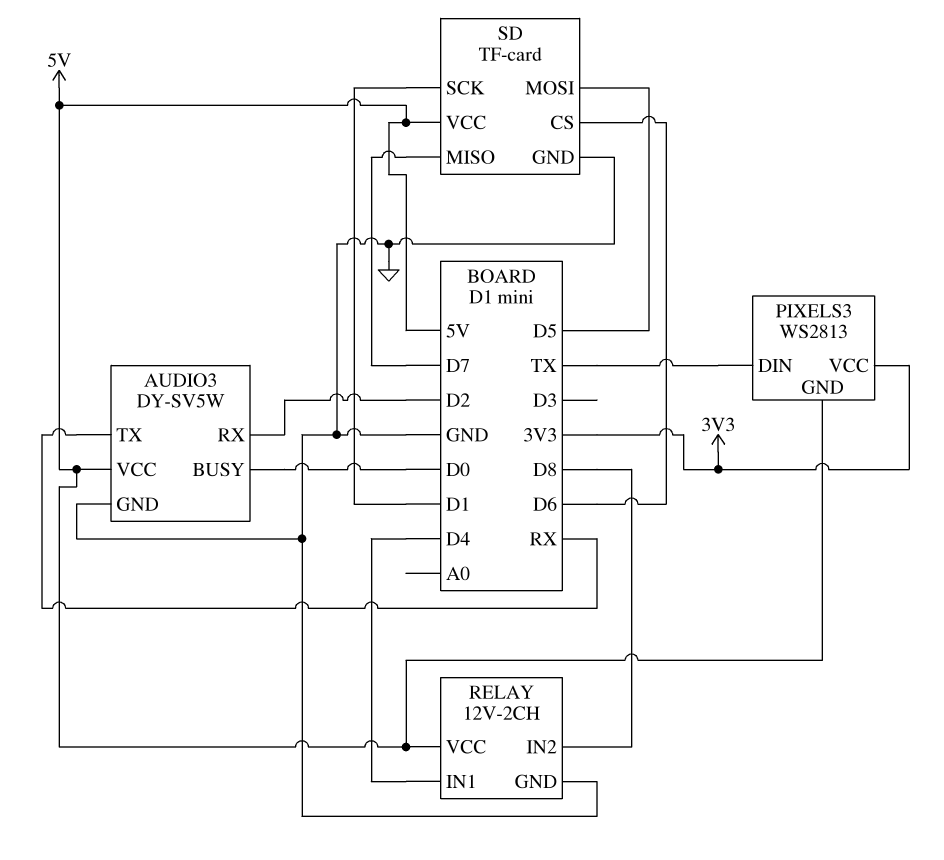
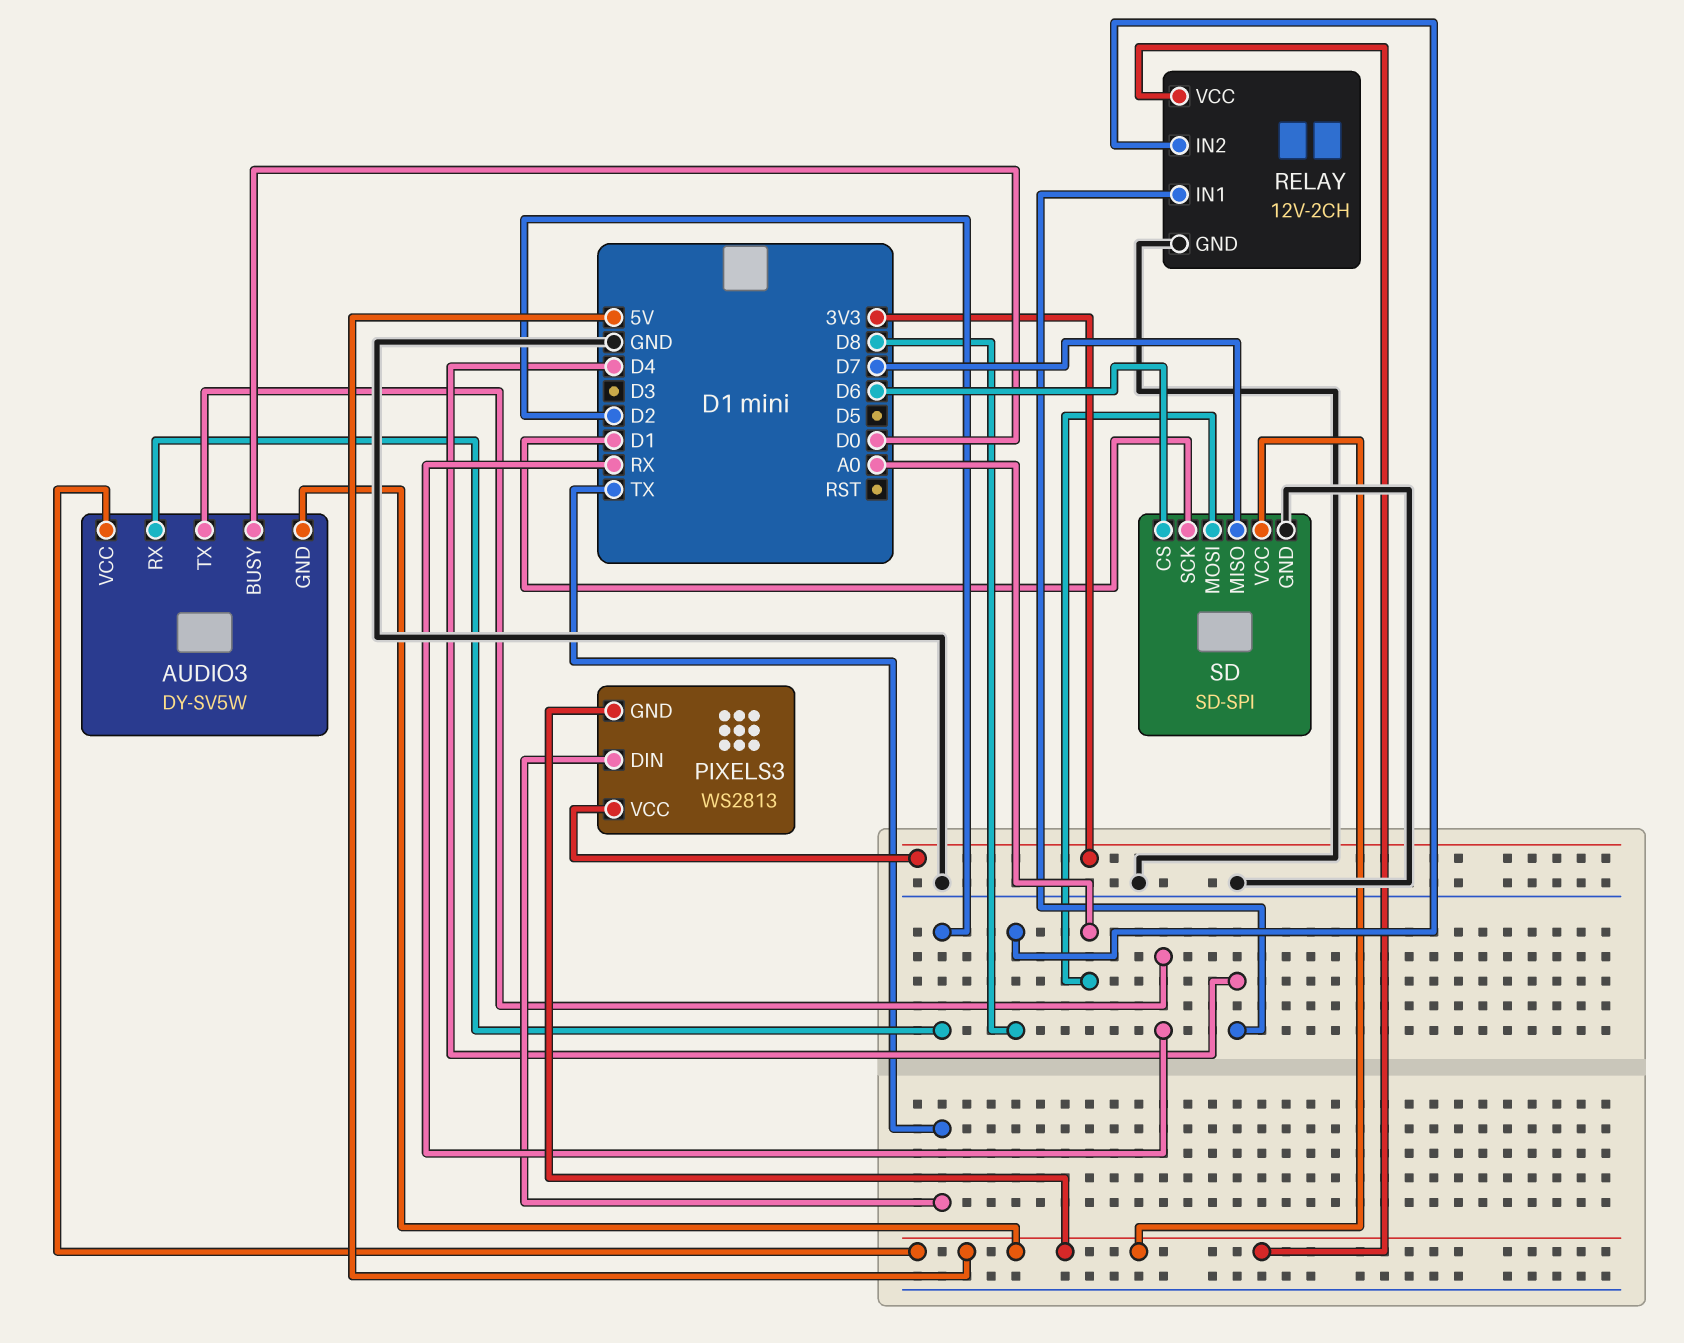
AUDIO3 pin GND: GND -> 5V
SD: TF-card -> SD-SPI
SD pin MOSI: D5 -> A0

